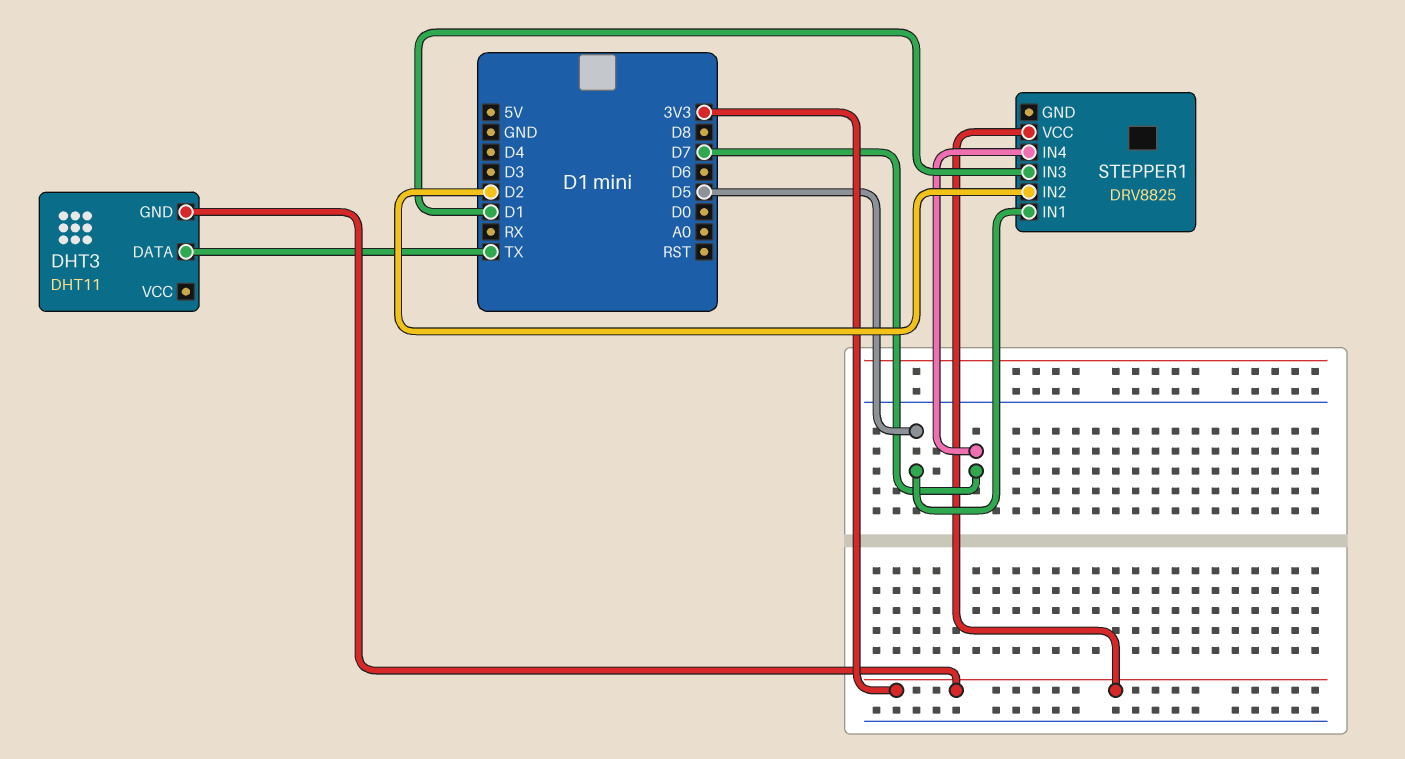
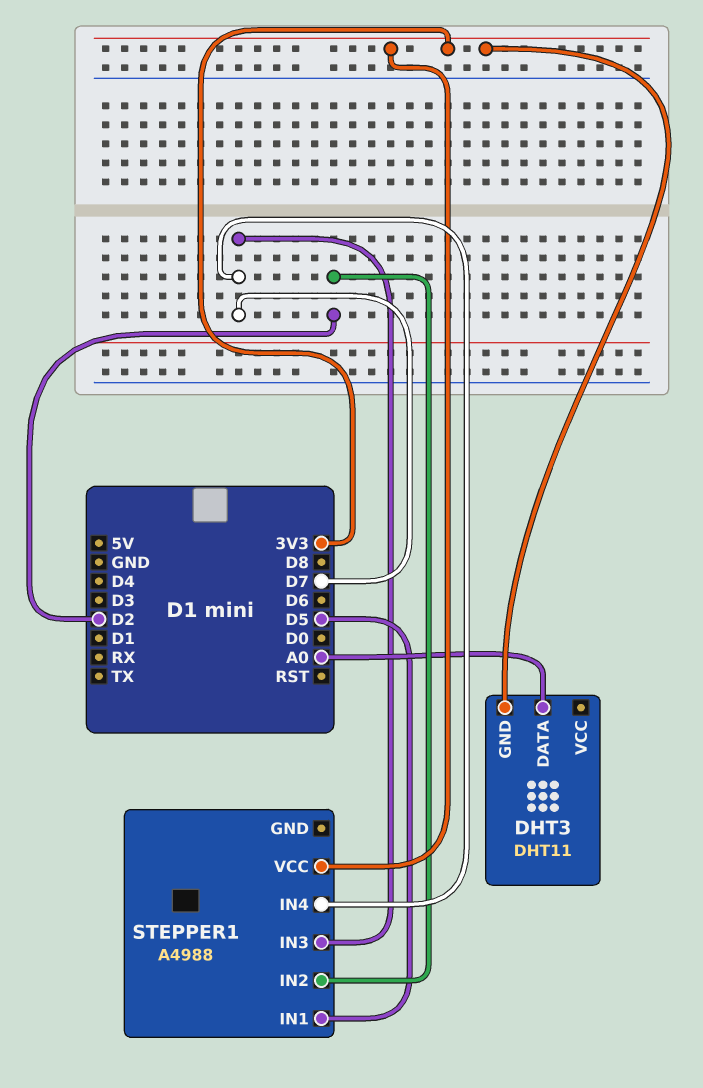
DHT3 pin DATA: TX -> A0
STEPPER1: DRV8825 -> A4988
STEPPER1 pin IN3: D1 -> D7

